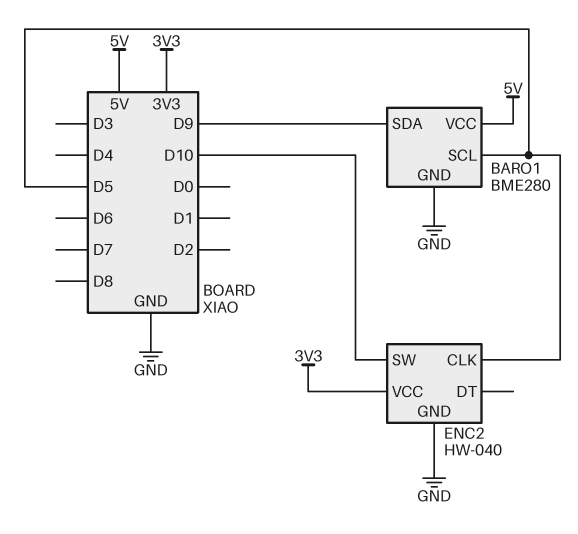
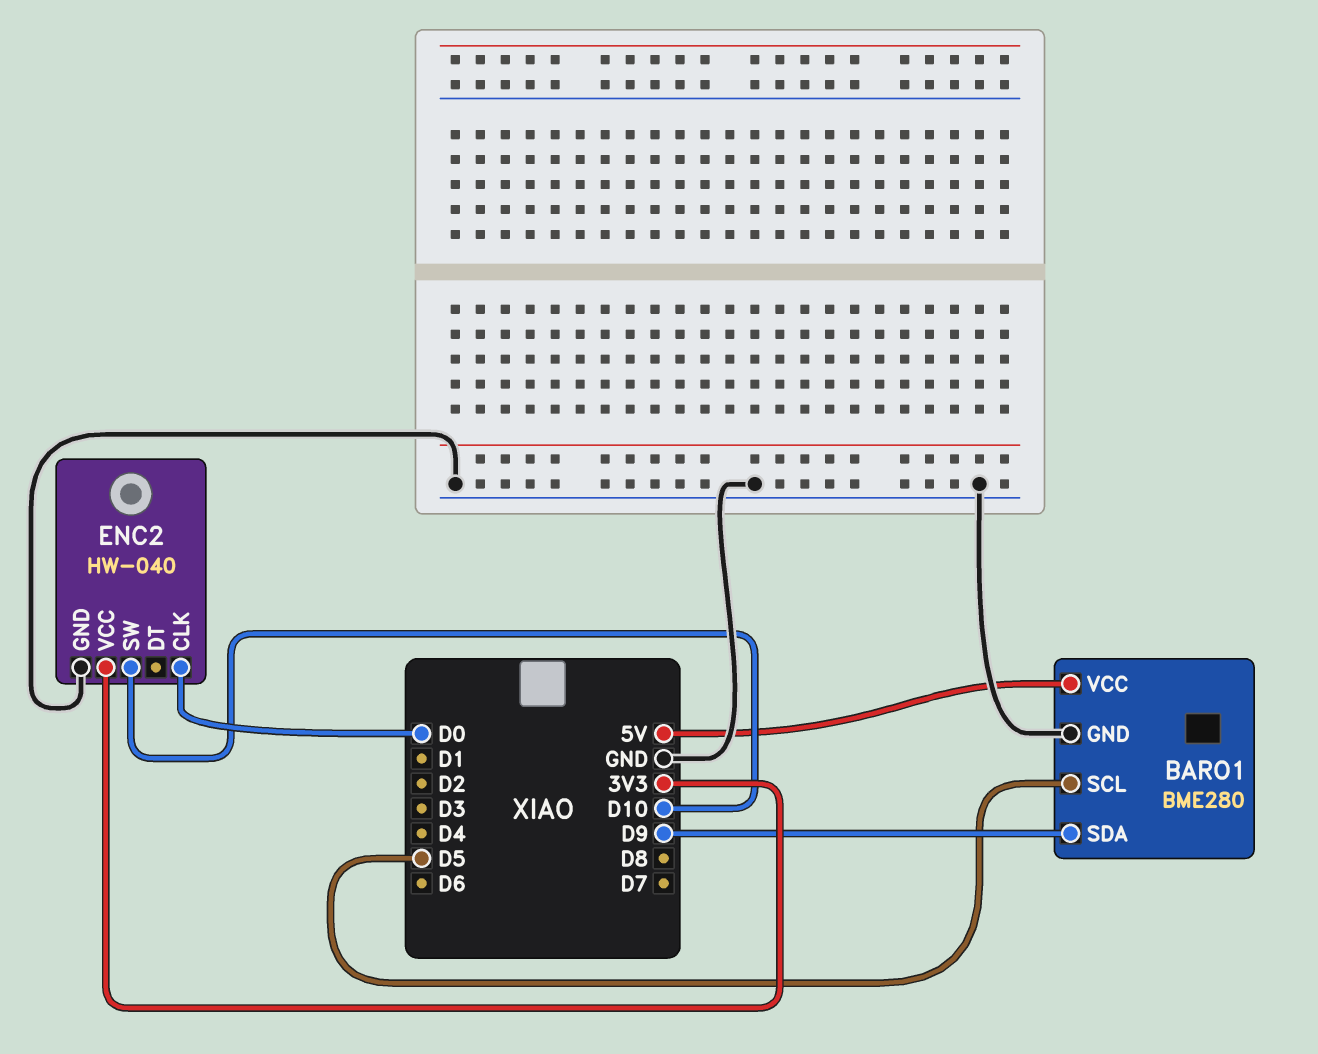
ENC2 pin CLK: D5 -> D0

